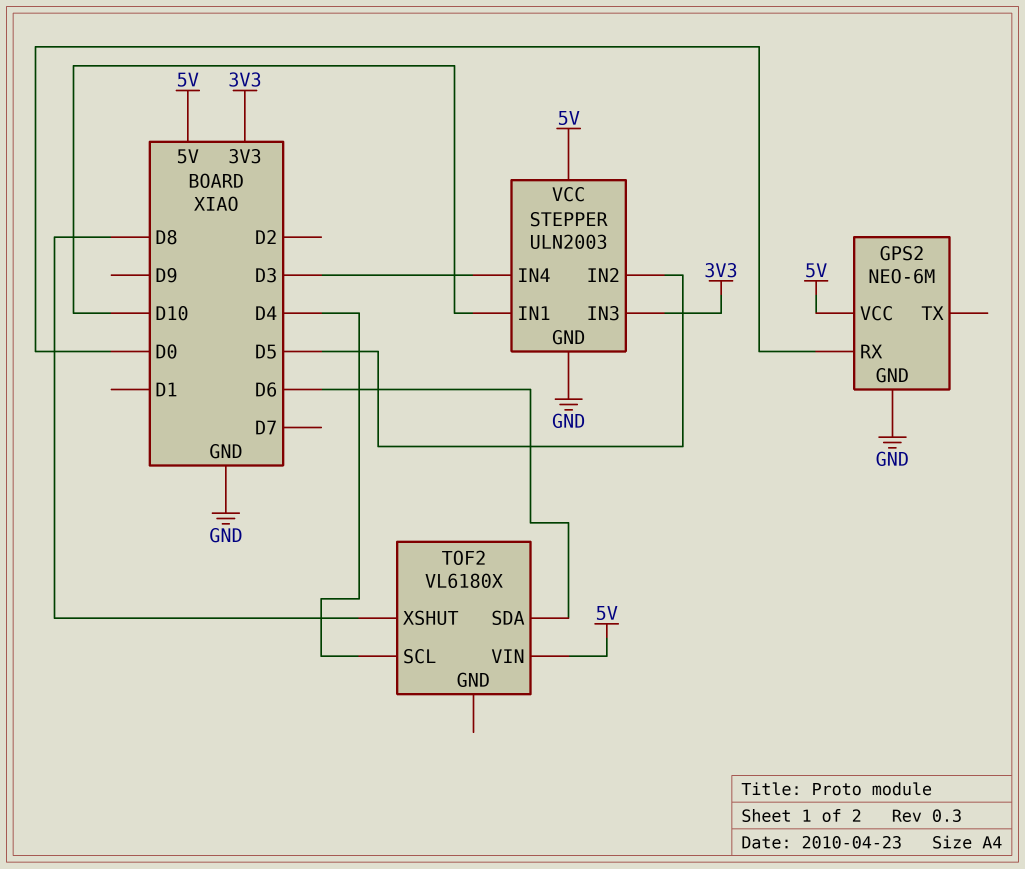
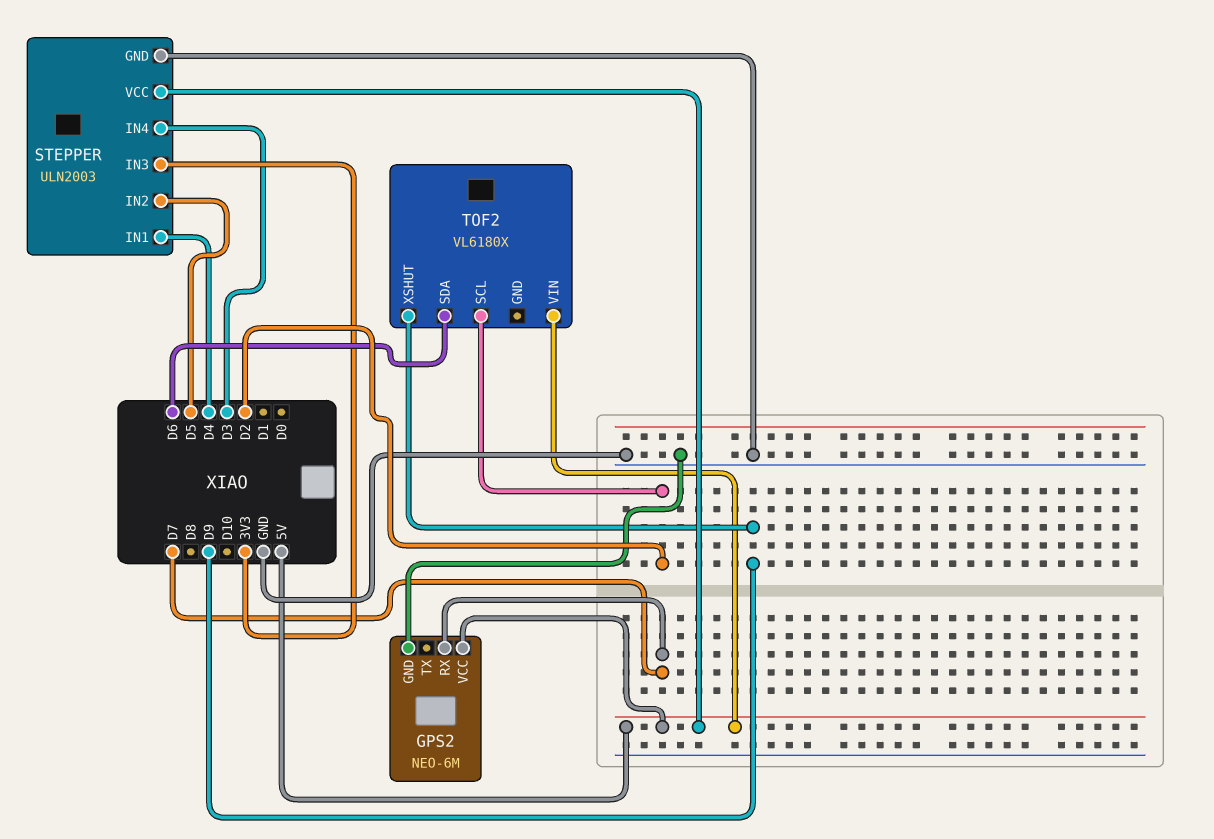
GPS2 pin RX: D0 -> D7
STEPPER pin IN1: D10 -> D4
TOF2 pin SCL: D4 -> D2
TOF2 pin XSHUT: D8 -> D9

